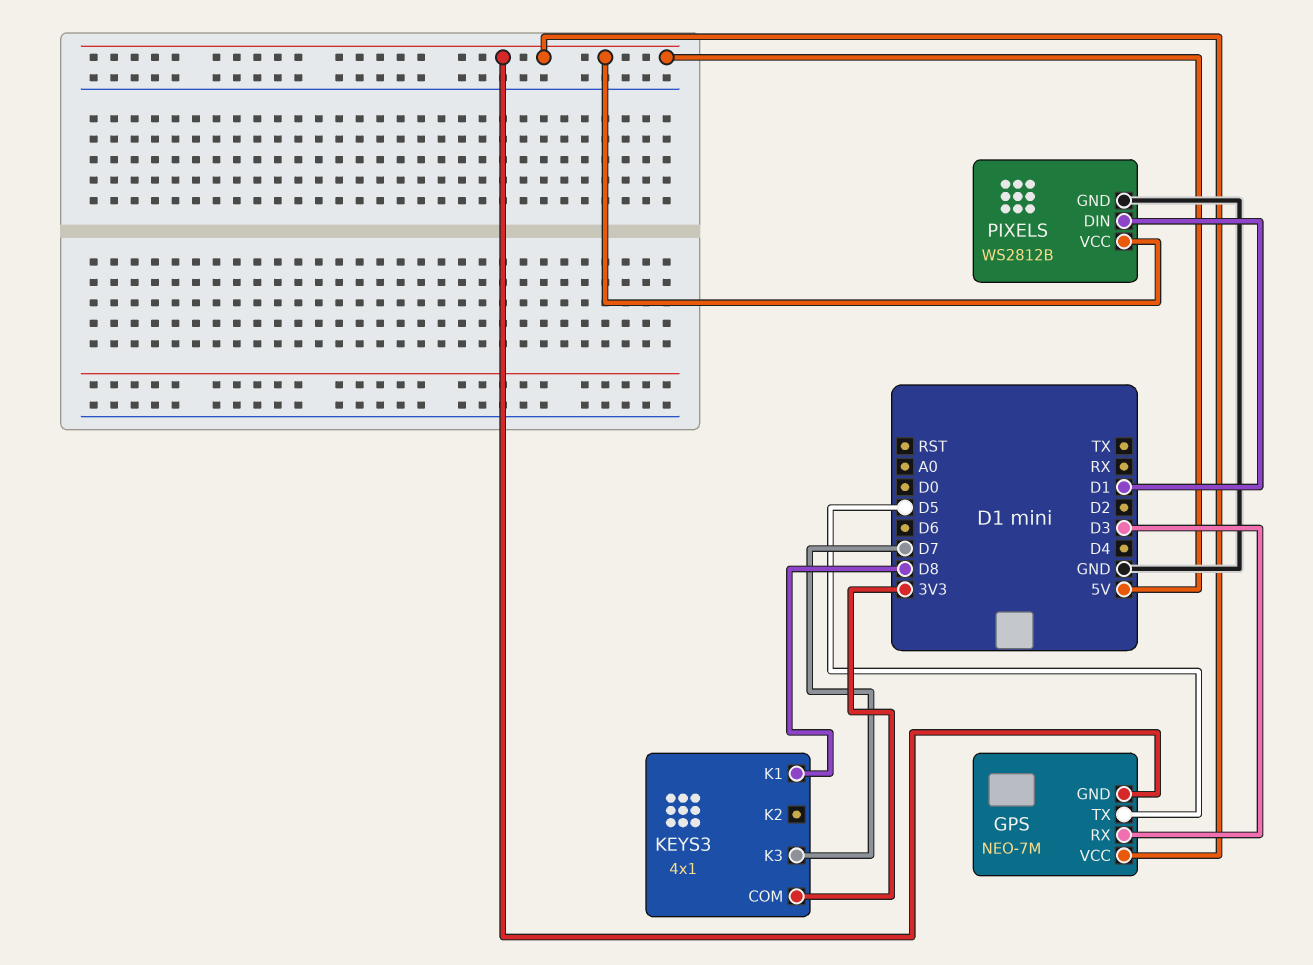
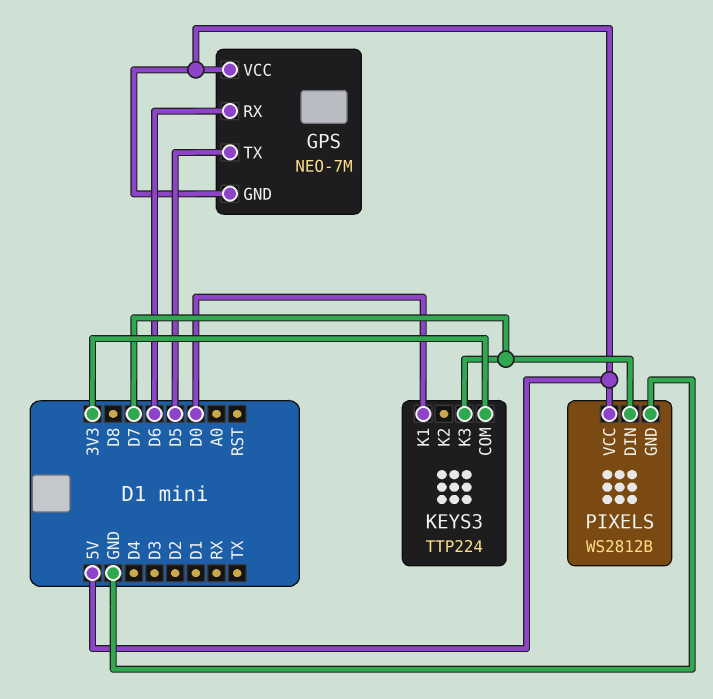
GPS pin RX: D3 -> D6
KEYS3: 4x1 -> TTP224
KEYS3 pin K1: D8 -> D0
PIXELS pin DIN: D1 -> D7

